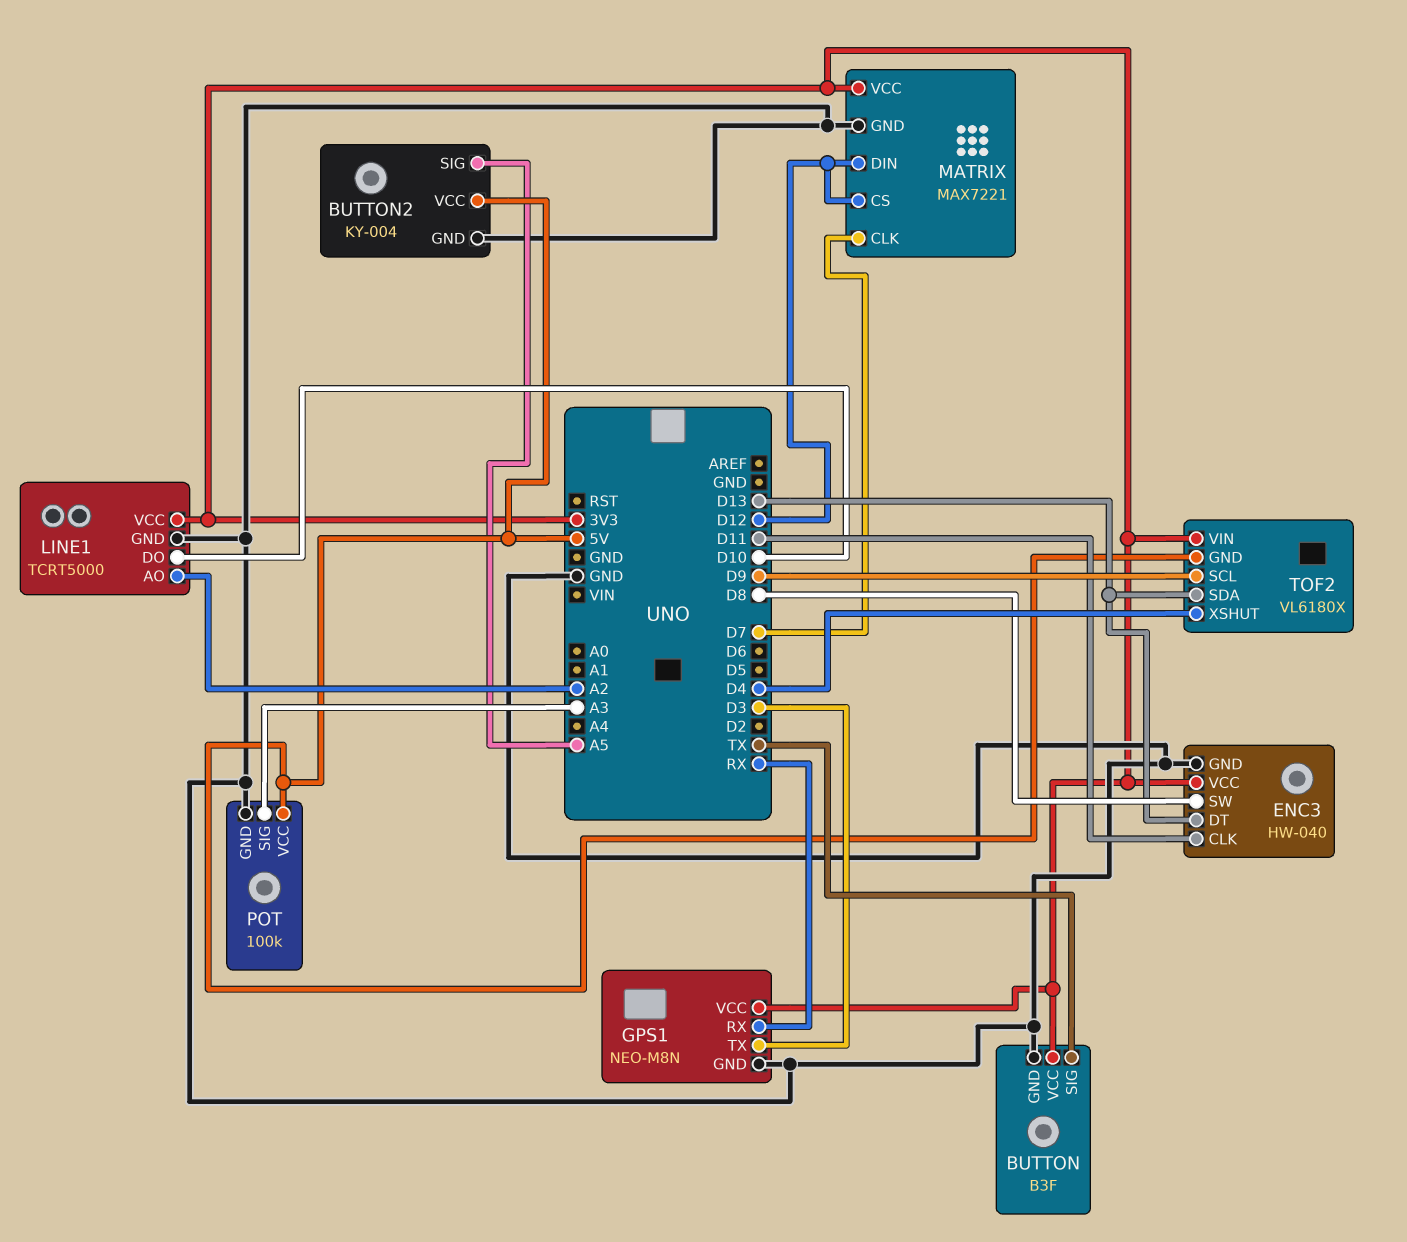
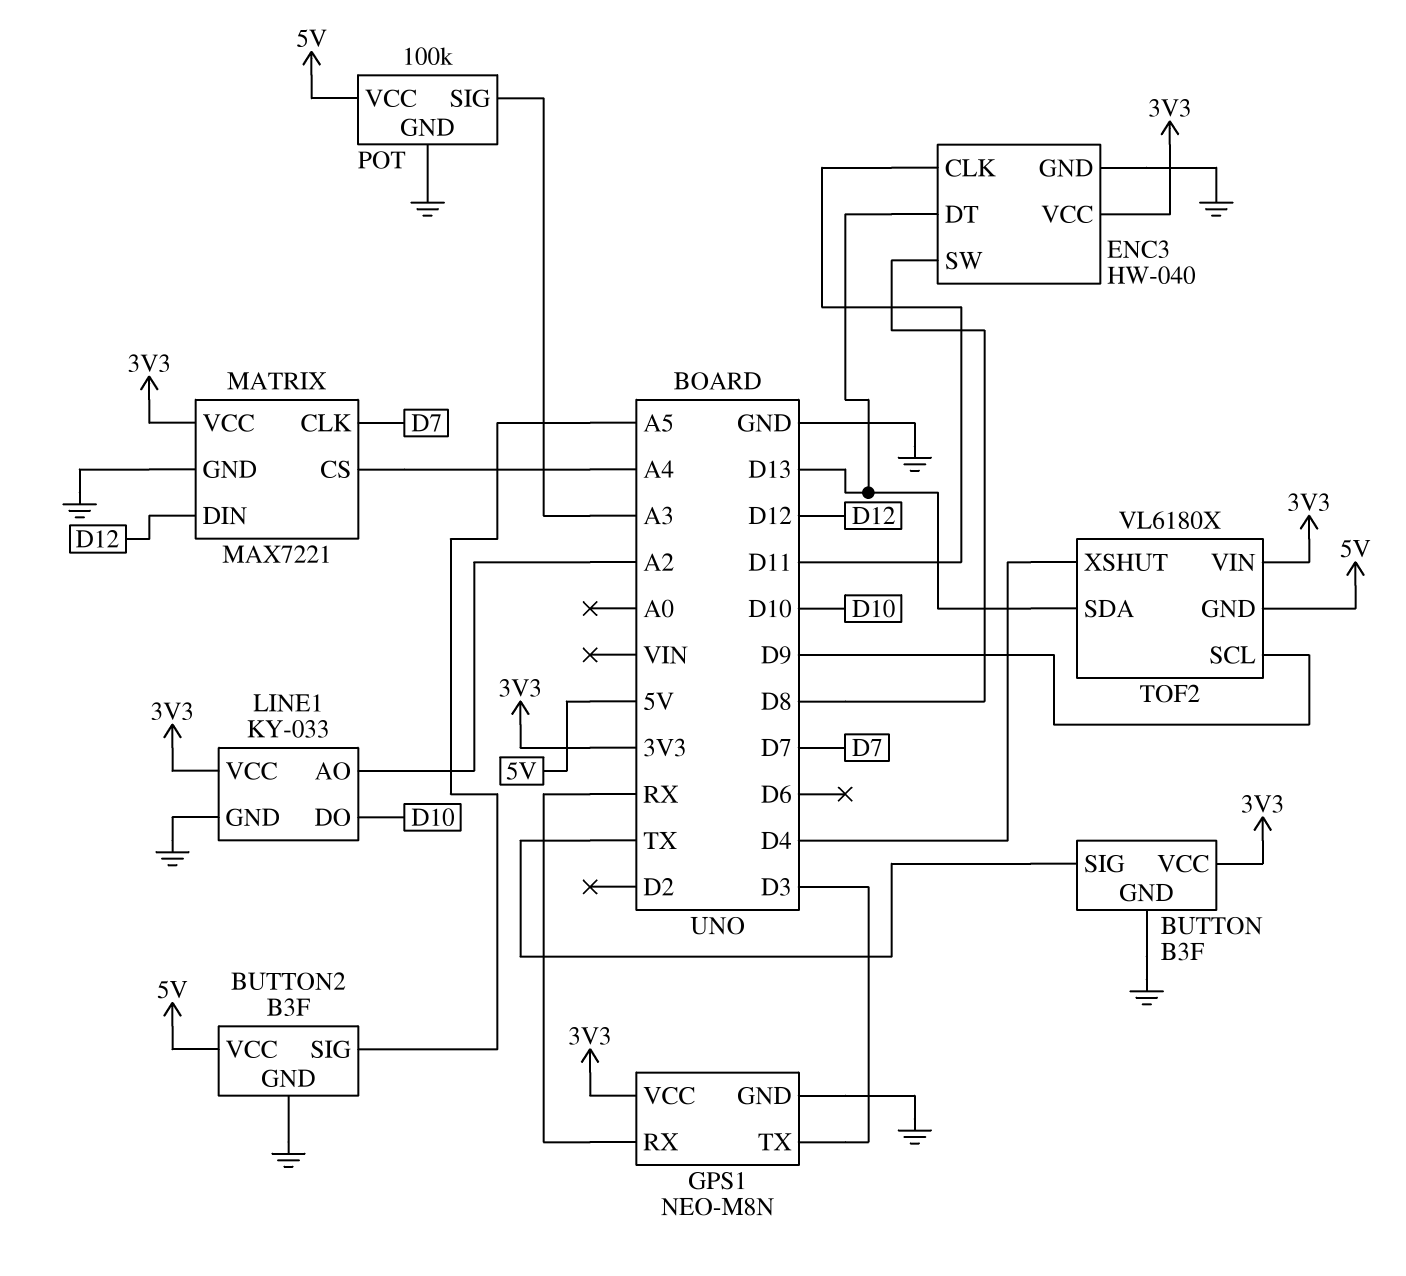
BUTTON2: KY-004 -> B3F
LINE1: TCRT5000 -> KY-033
MATRIX pin CS: D12 -> A4

